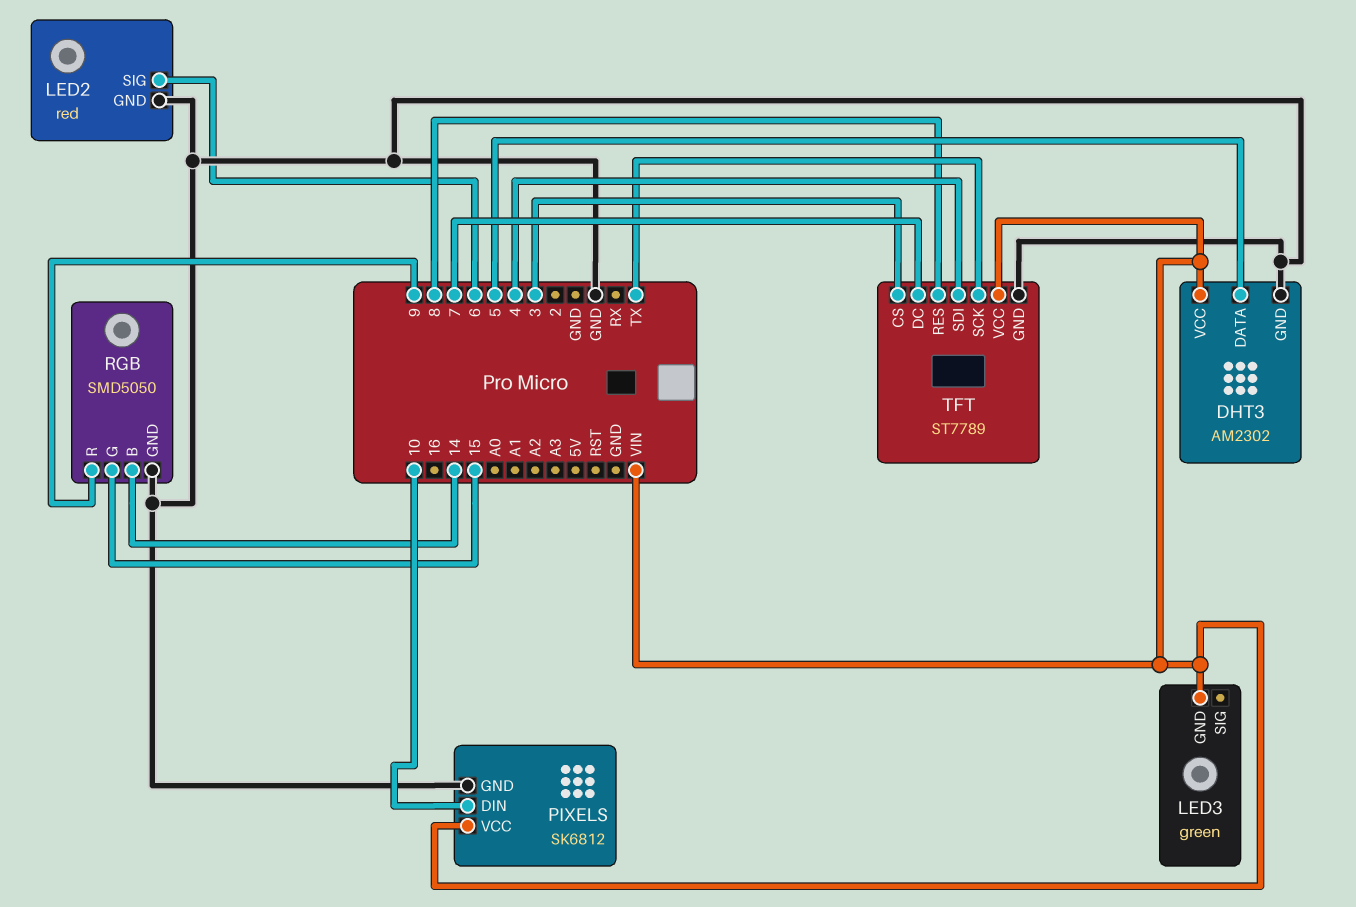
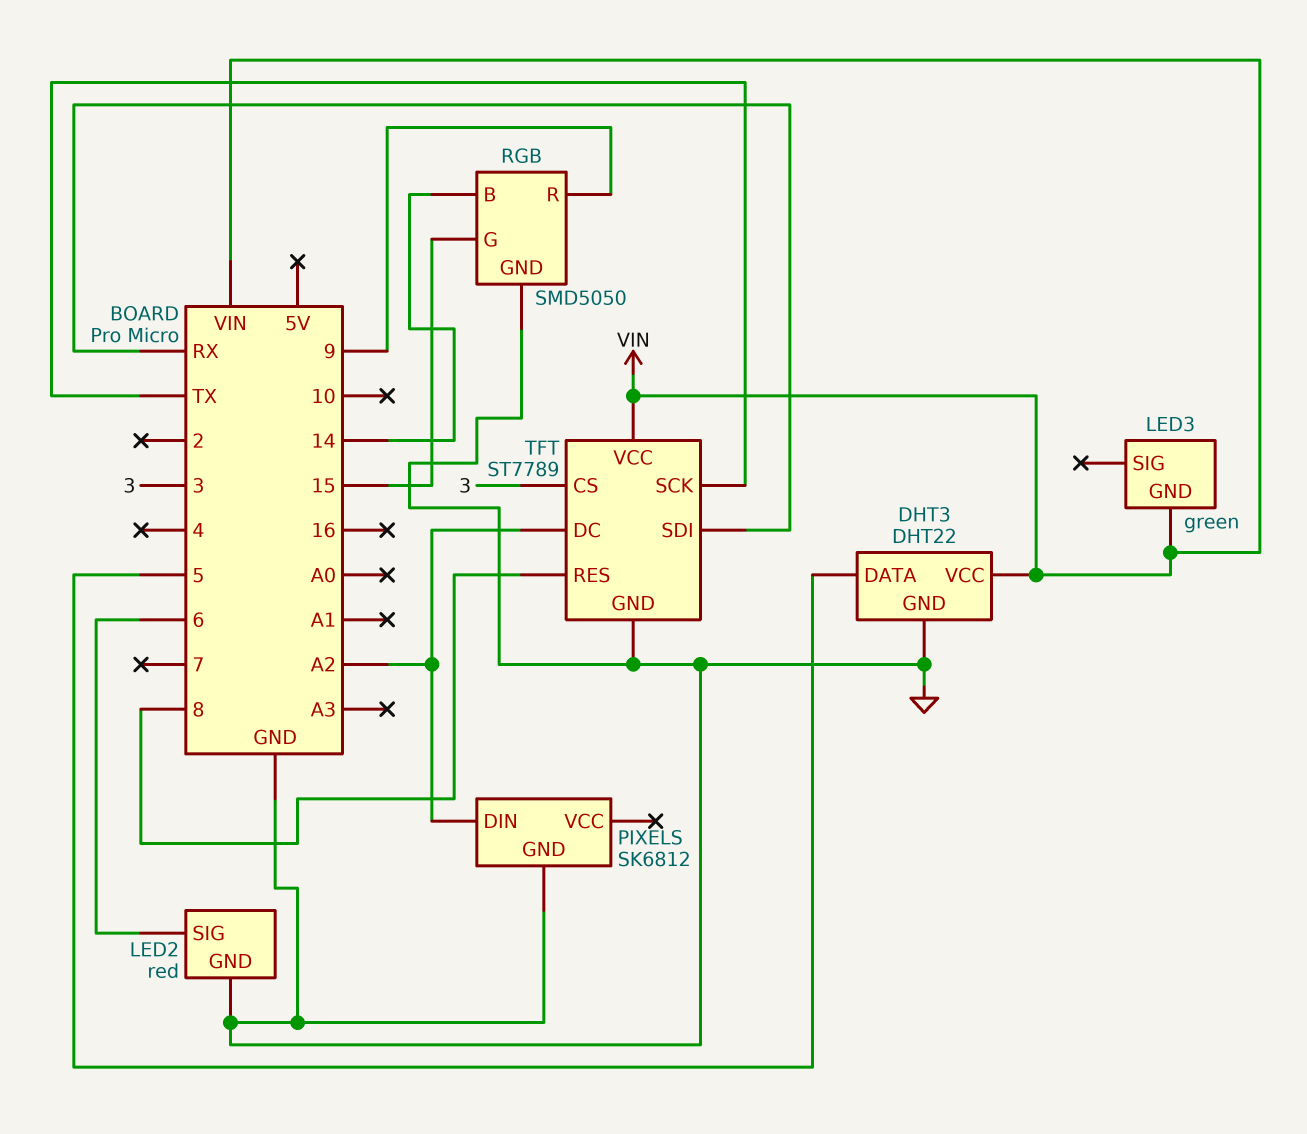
DHT3: AM2302 -> DHT22
PIXELS pin DIN: 10 -> A2
PIXELS pin VCC: VIN -> none
TFT pin DC: 7 -> A2
TFT pin SDI: 4 -> RX

